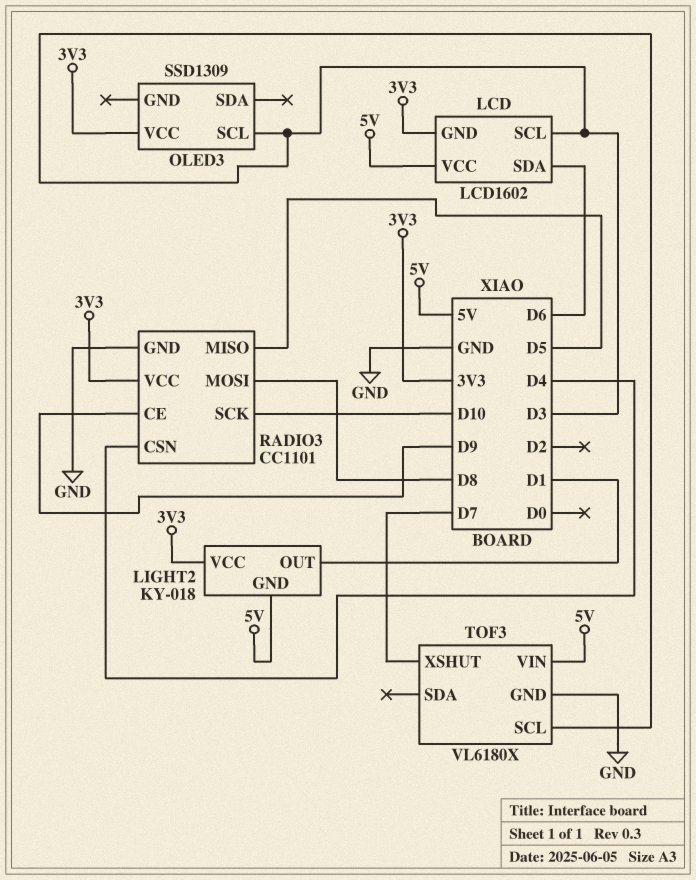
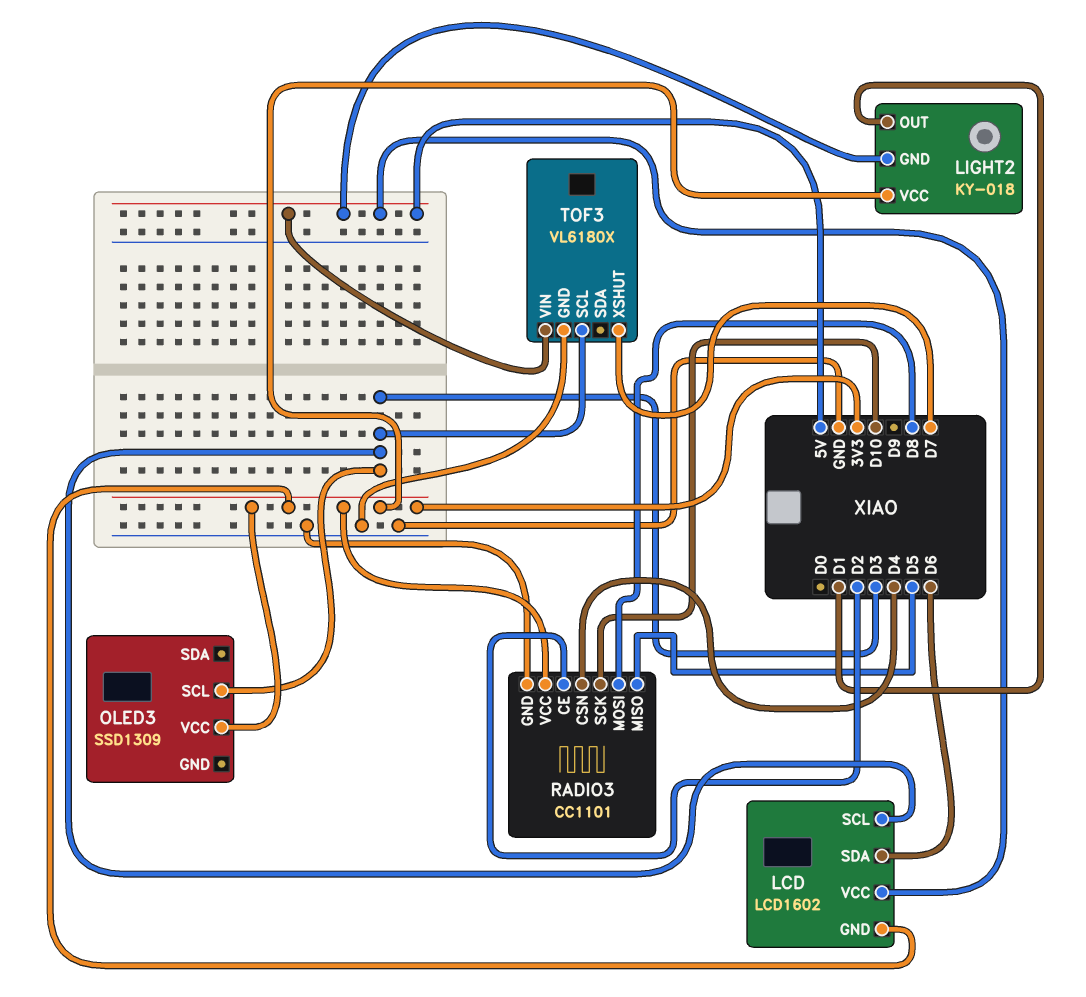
RADIO3 pin CE: D9 -> D2

